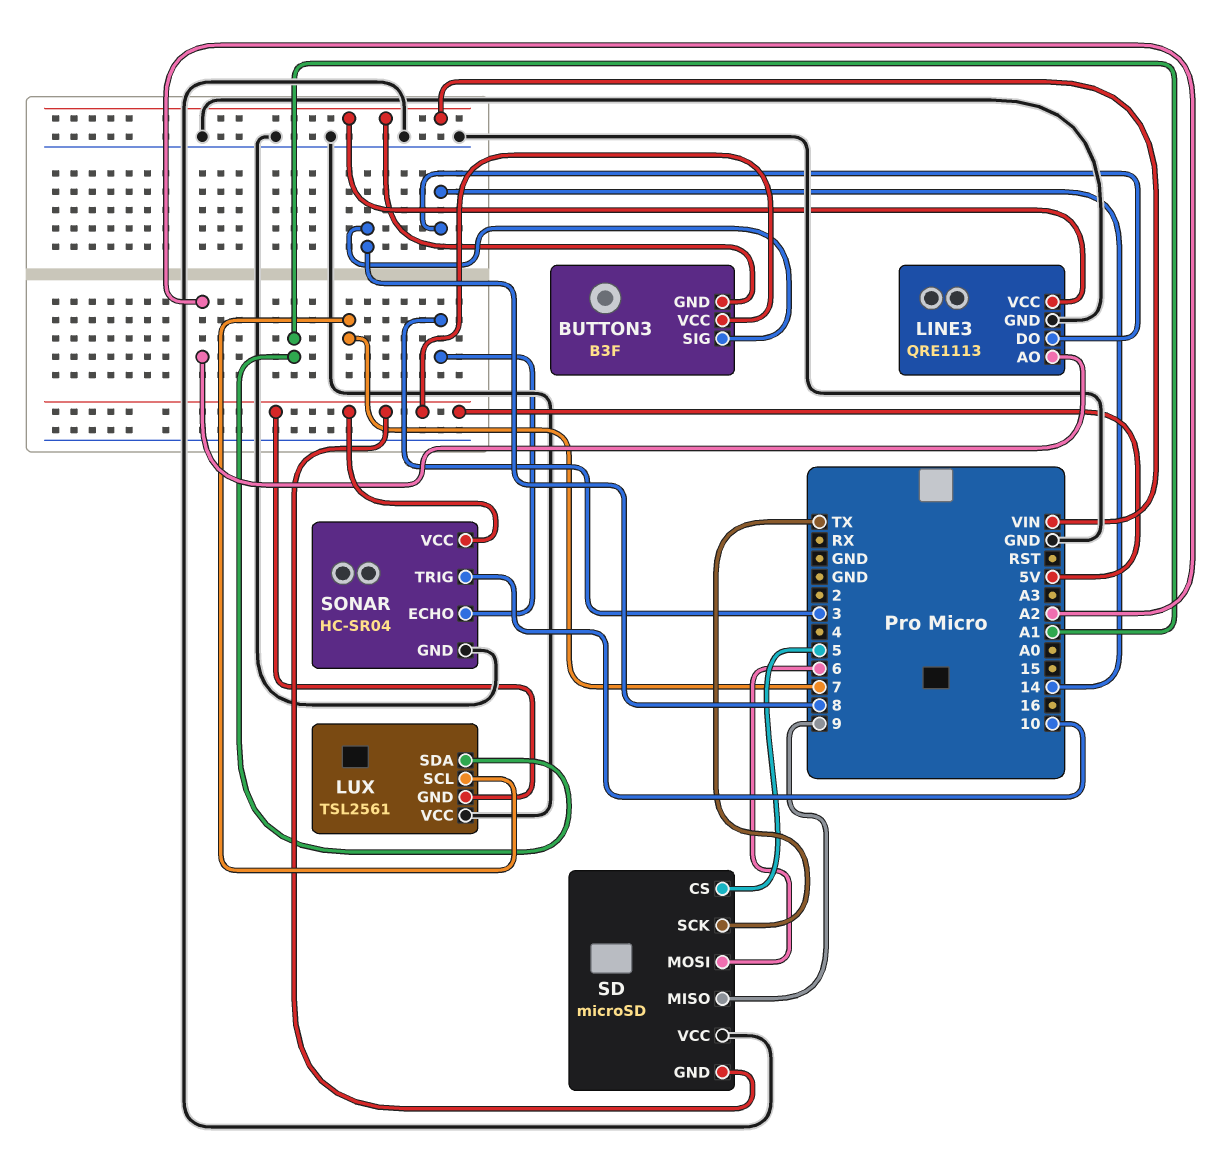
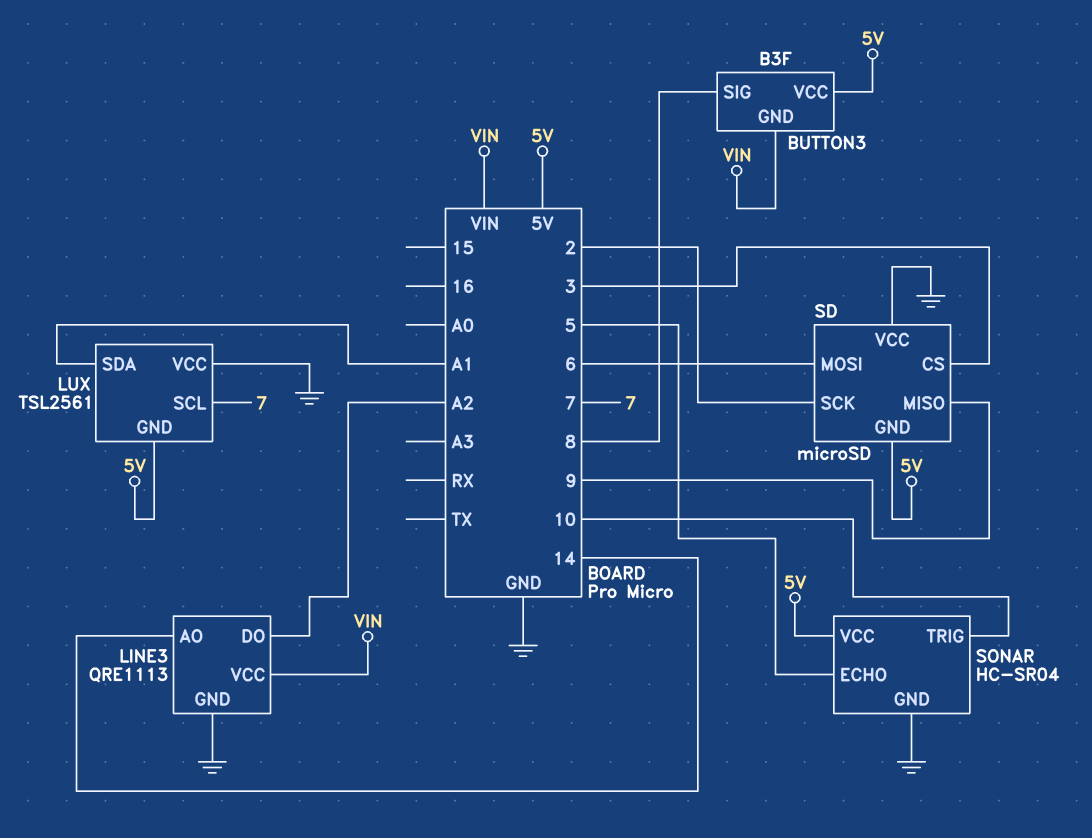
LINE3 pin AO: A2 -> 14
LINE3 pin DO: 14 -> A2
SD pin CS: 5 -> 3
SD pin SCK: TX -> 2
SONAR pin ECHO: 3 -> 5

